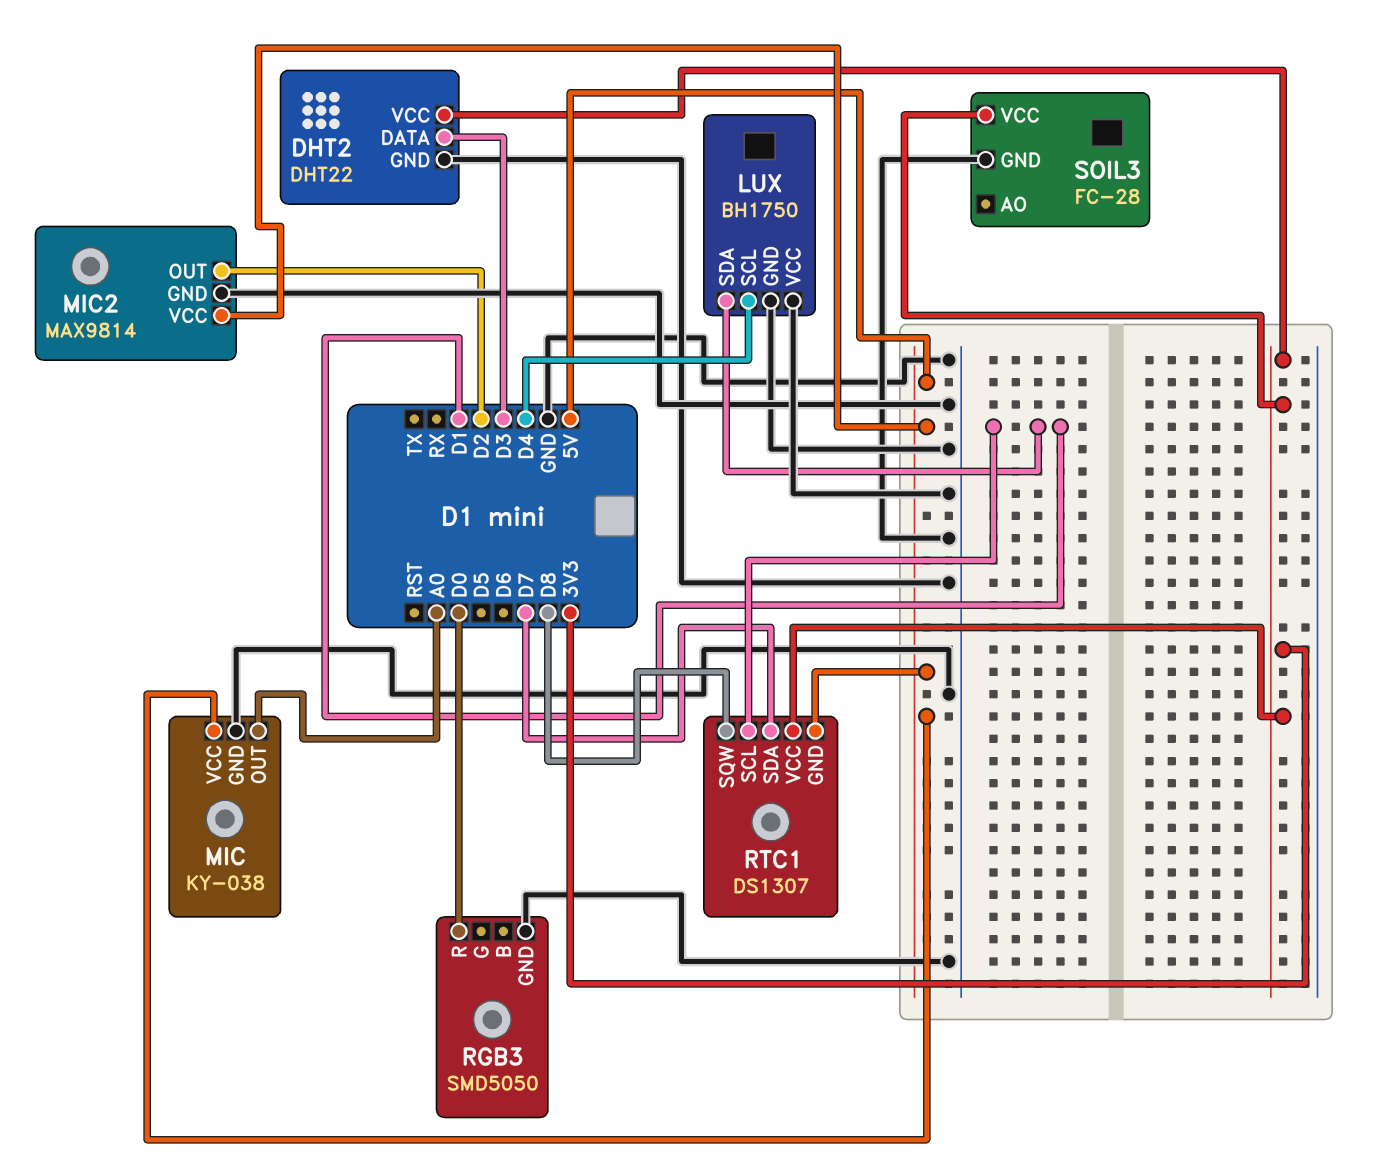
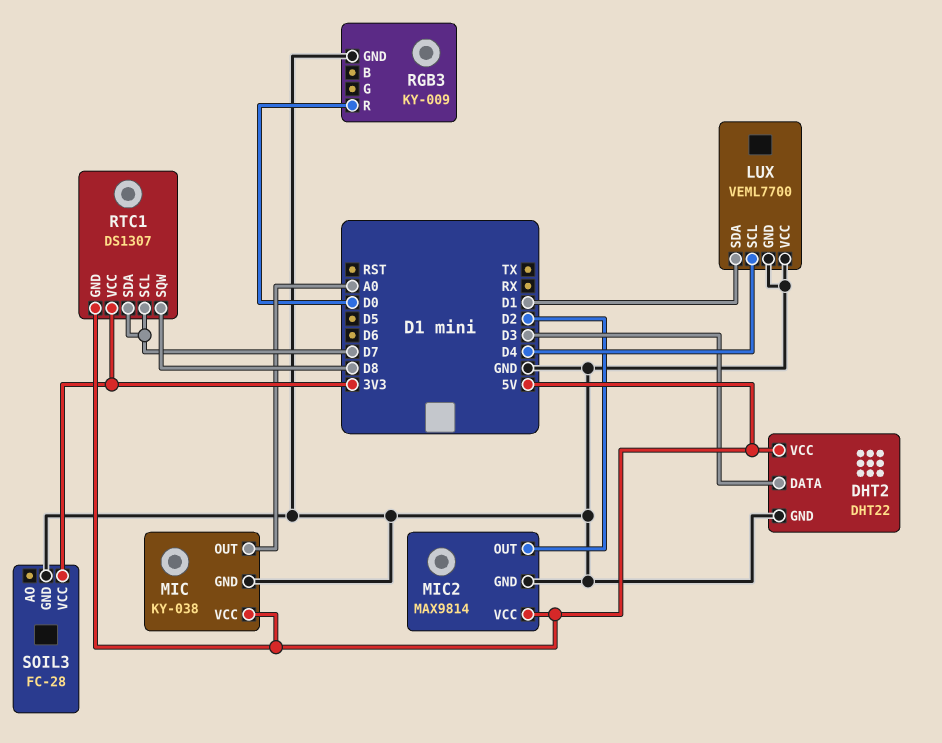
DHT2 pin VCC: 3V3 -> 5V
LUX: BH1750 -> VEML7700
RGB3: SMD5050 -> KY-009
RTC1 pin SCL: D1 -> D7

